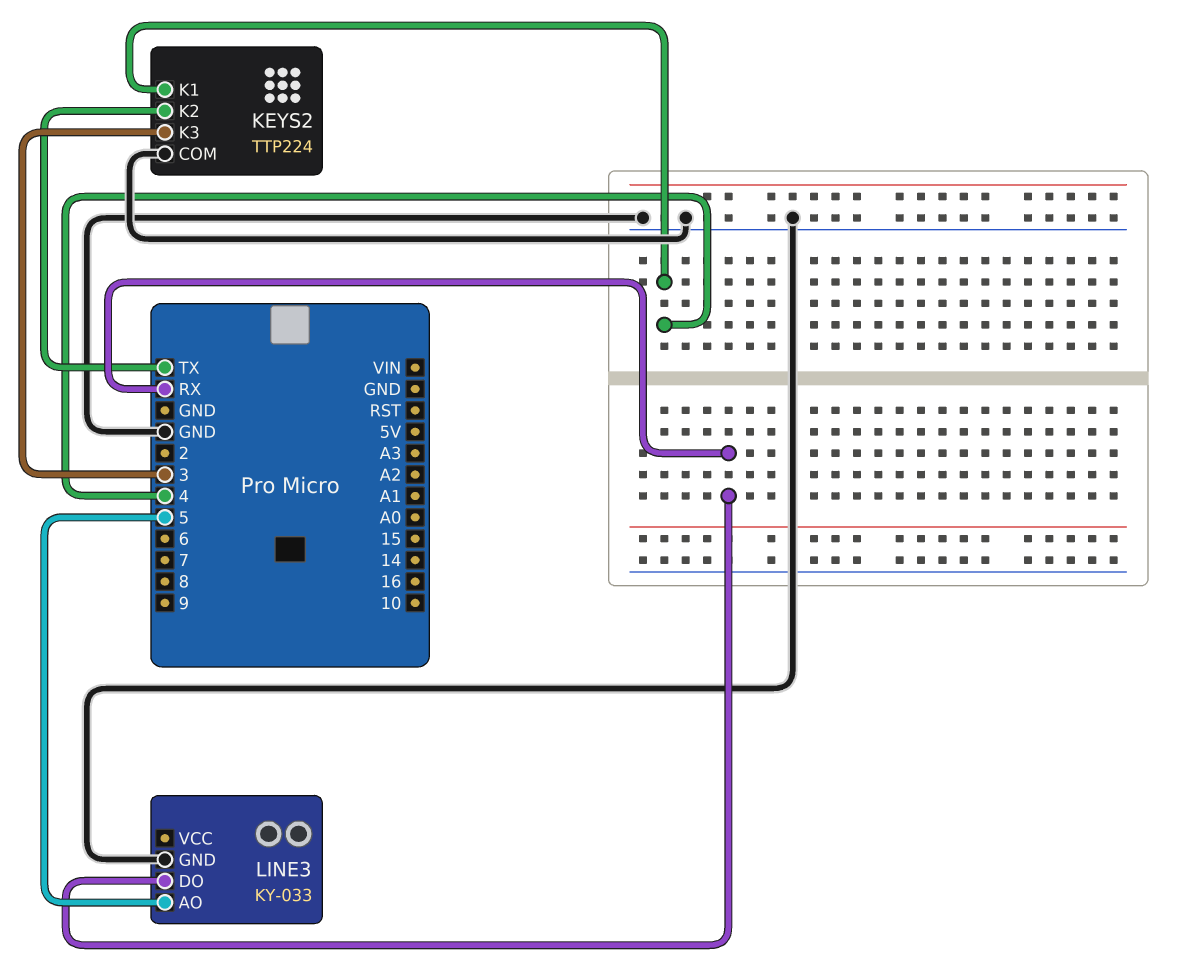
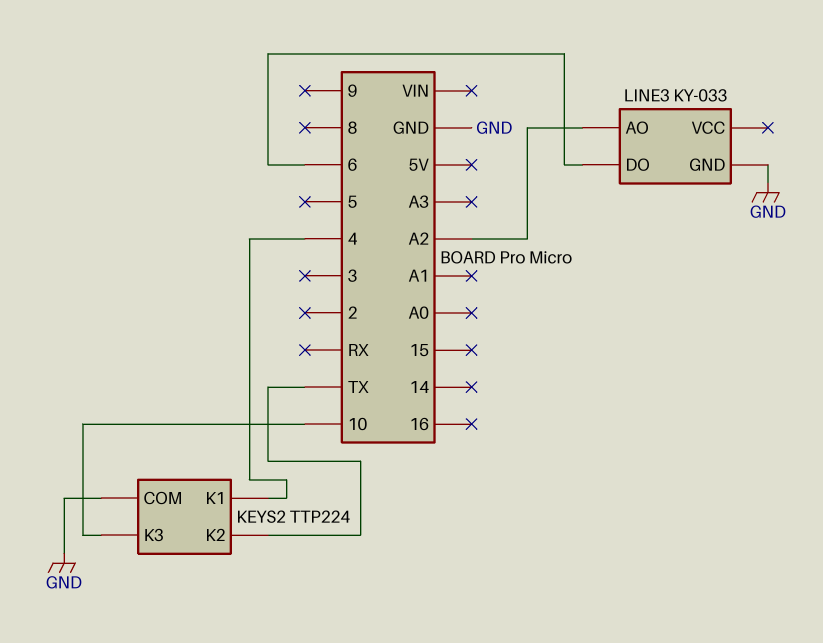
KEYS2 pin K3: 3 -> 10
LINE3 pin AO: 5 -> A2
LINE3 pin DO: RX -> 6

